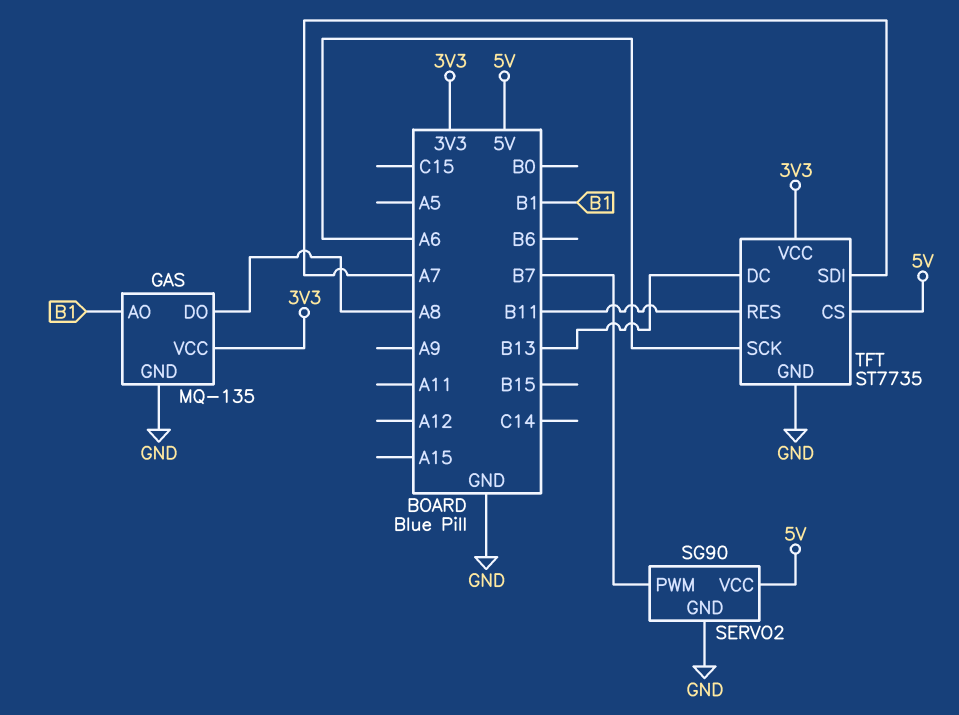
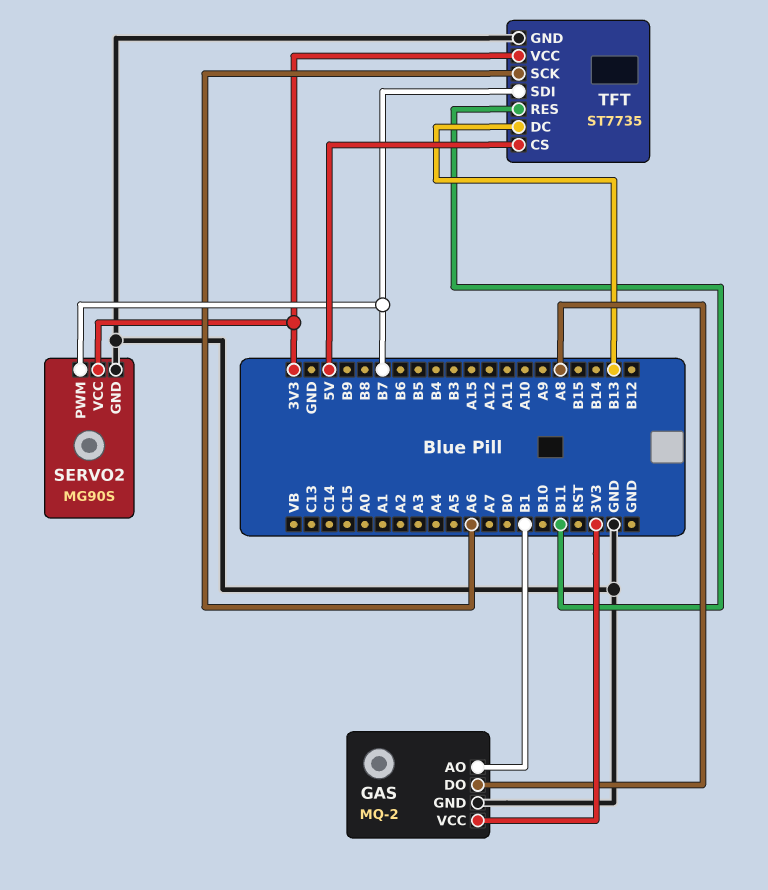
GAS: MQ-135 -> MQ-2
SERVO2: SG90 -> MG90S
SERVO2 pin VCC: 5V -> 3V3
TFT pin SDI: A7 -> B7

